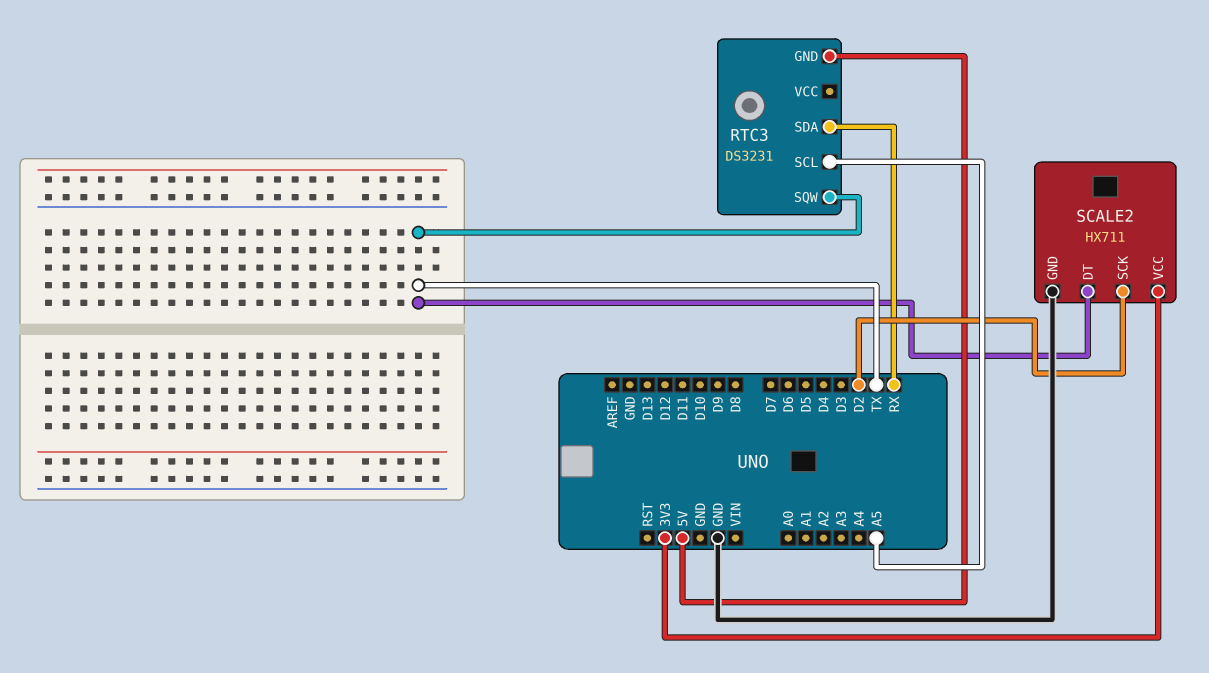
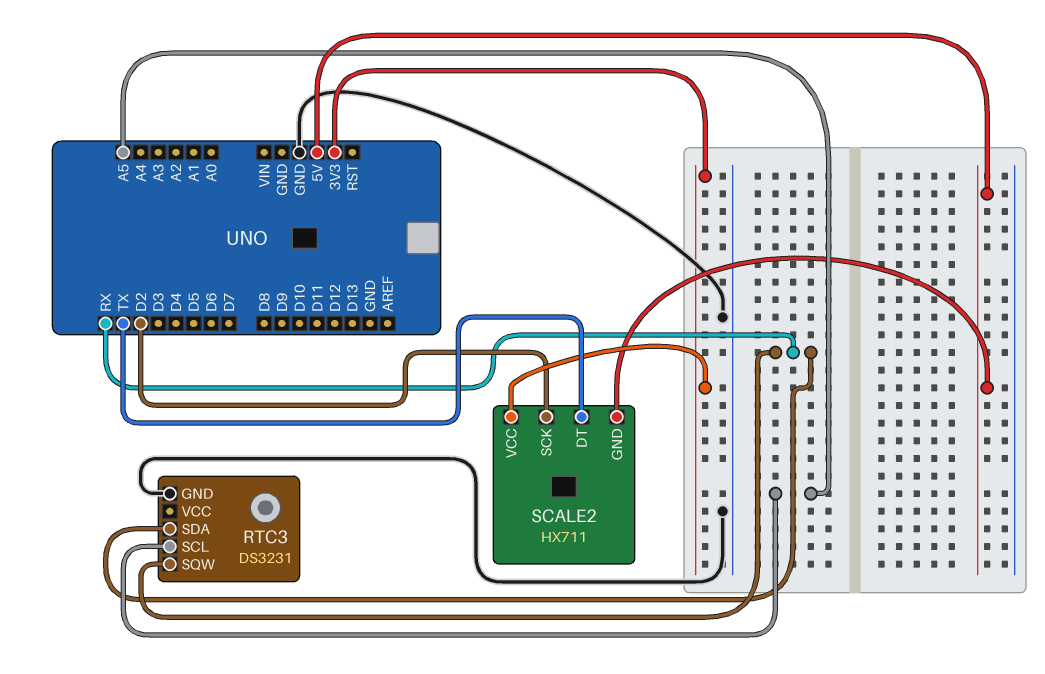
RTC3 pin GND: 5V -> GND
RTC3 pin SQW: TX -> RX
SCALE2 pin GND: GND -> 5V

